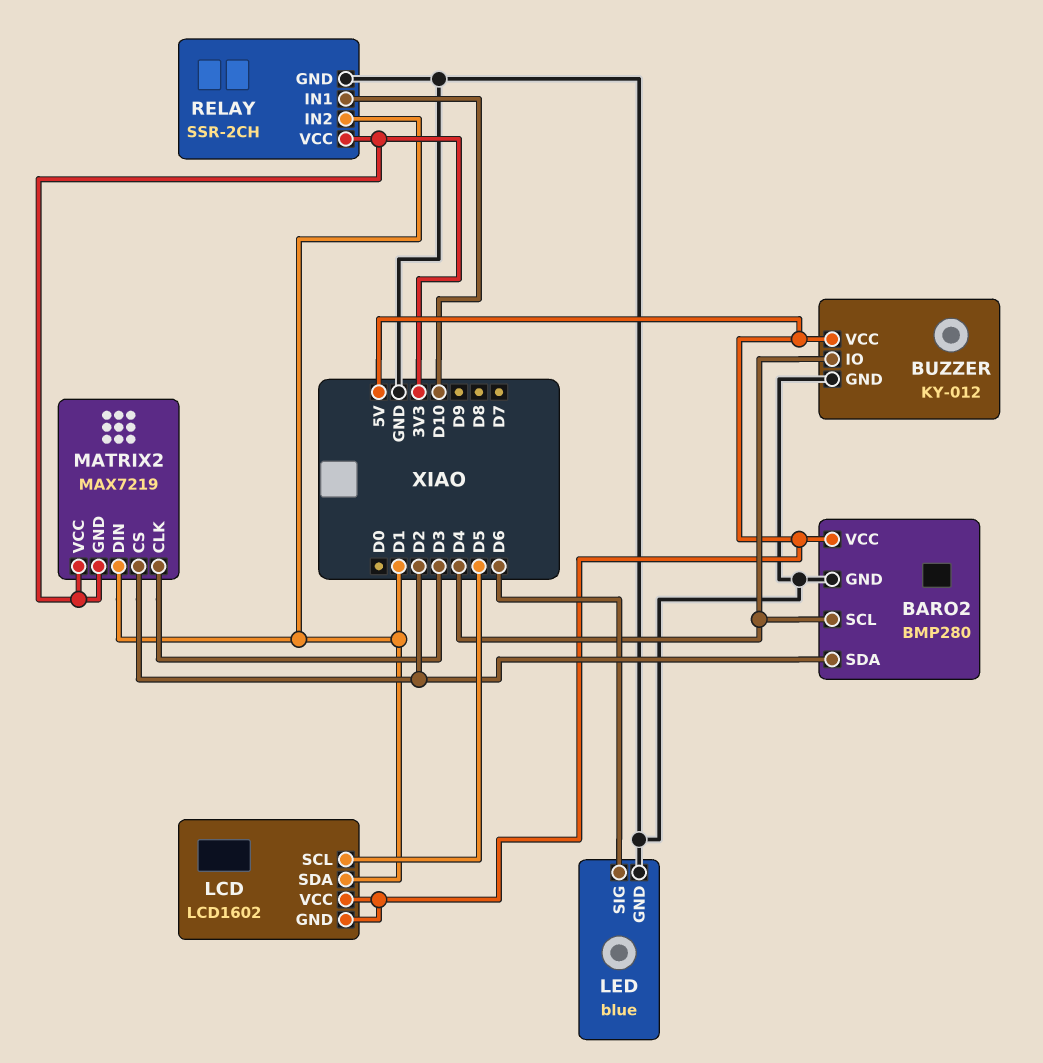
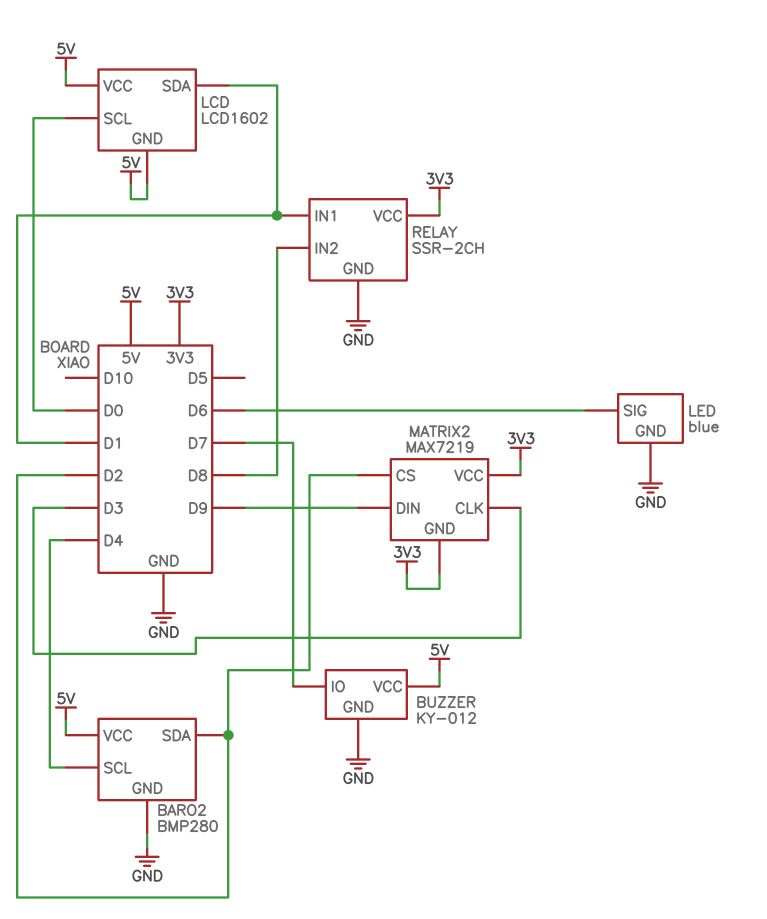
BUZZER pin IO: D4 -> D7
LCD pin SCL: D5 -> D0
MATRIX2 pin DIN: D1 -> D9
RELAY pin IN1: D10 -> D1
RELAY pin IN2: D1 -> D8

